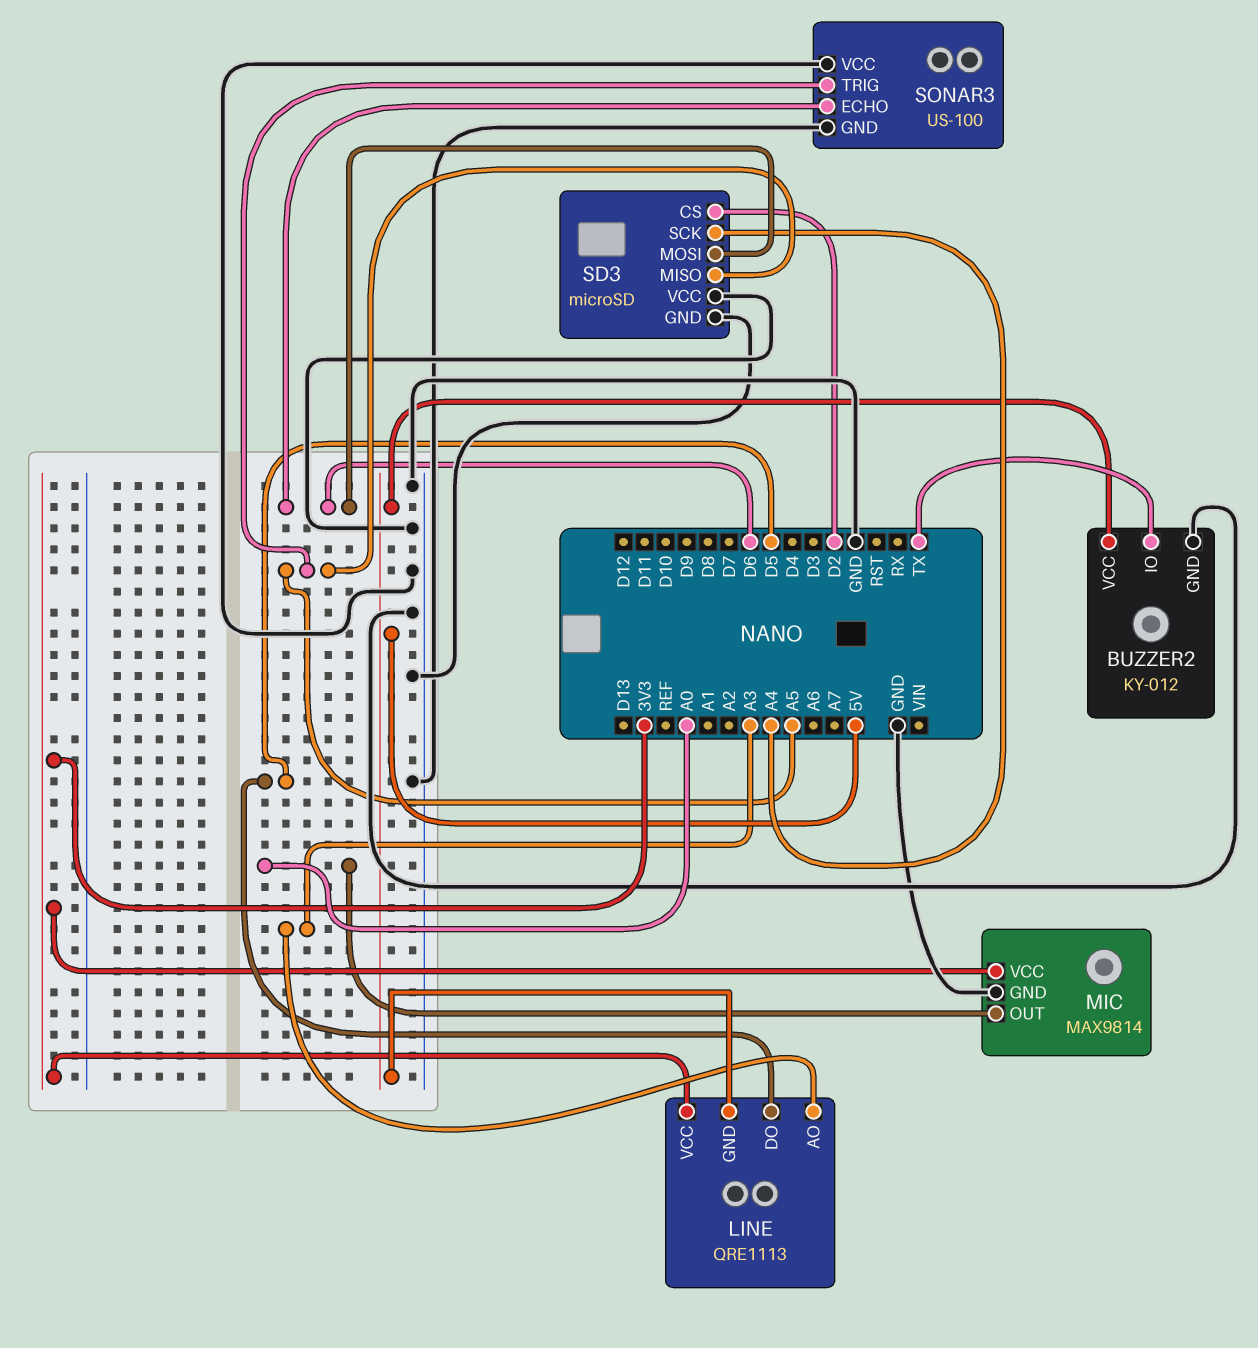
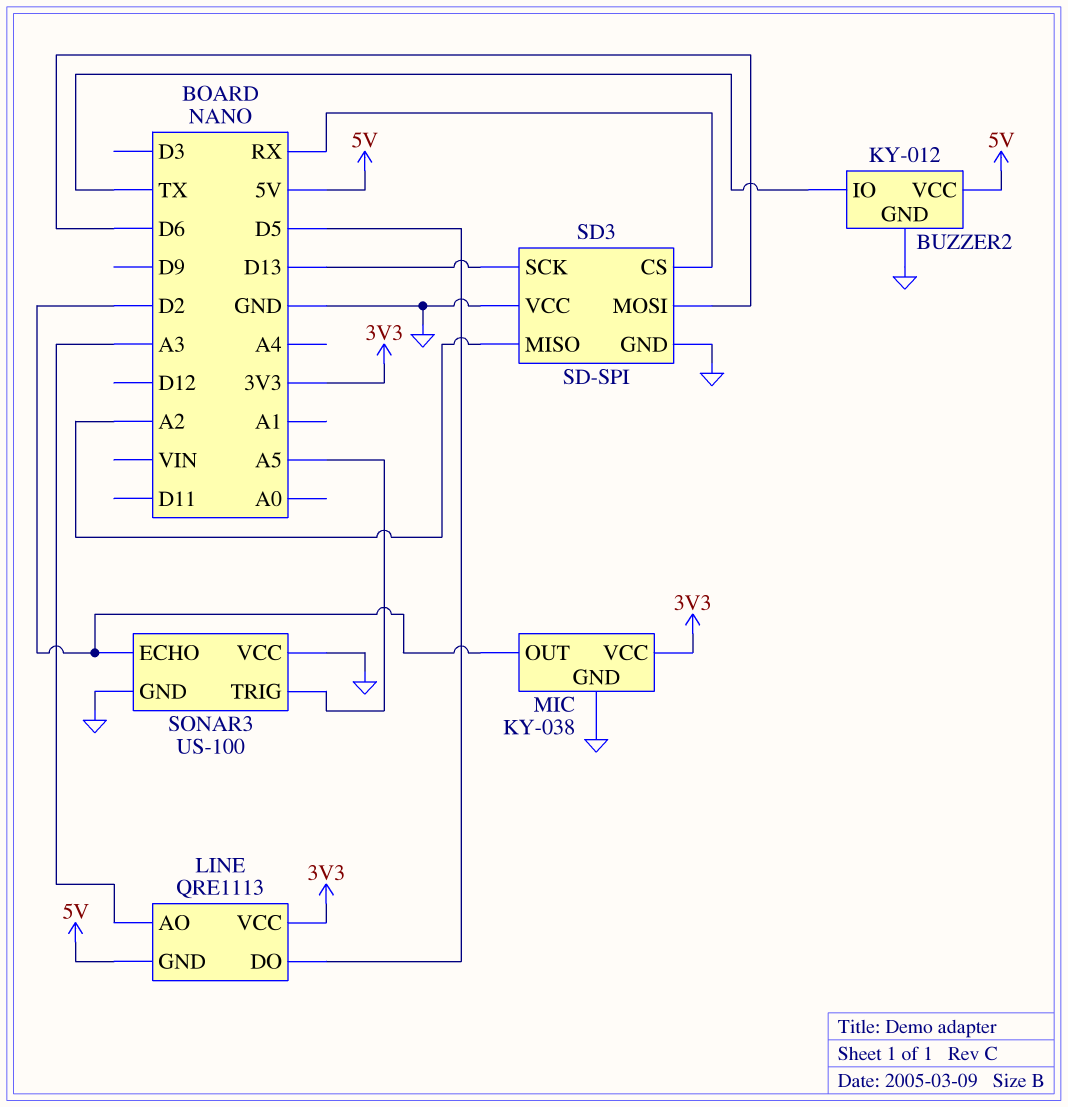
MIC: MAX9814 -> KY-038
MIC pin OUT: A0 -> D2
SD3: microSD -> SD-SPI
SD3 pin CS: D2 -> RX
SD3 pin MISO: A5 -> A2
SD3 pin SCK: A4 -> D13
SONAR3 pin ECHO: D6 -> D2

